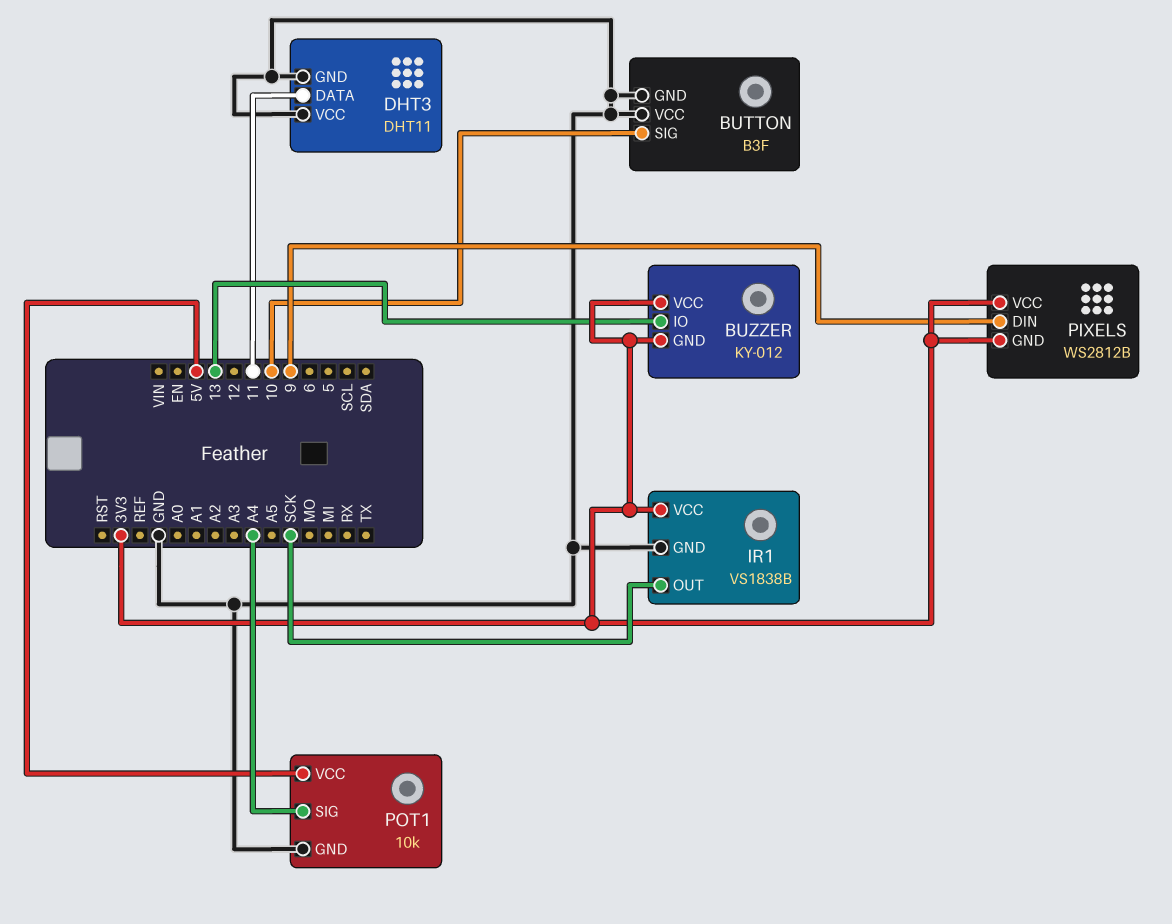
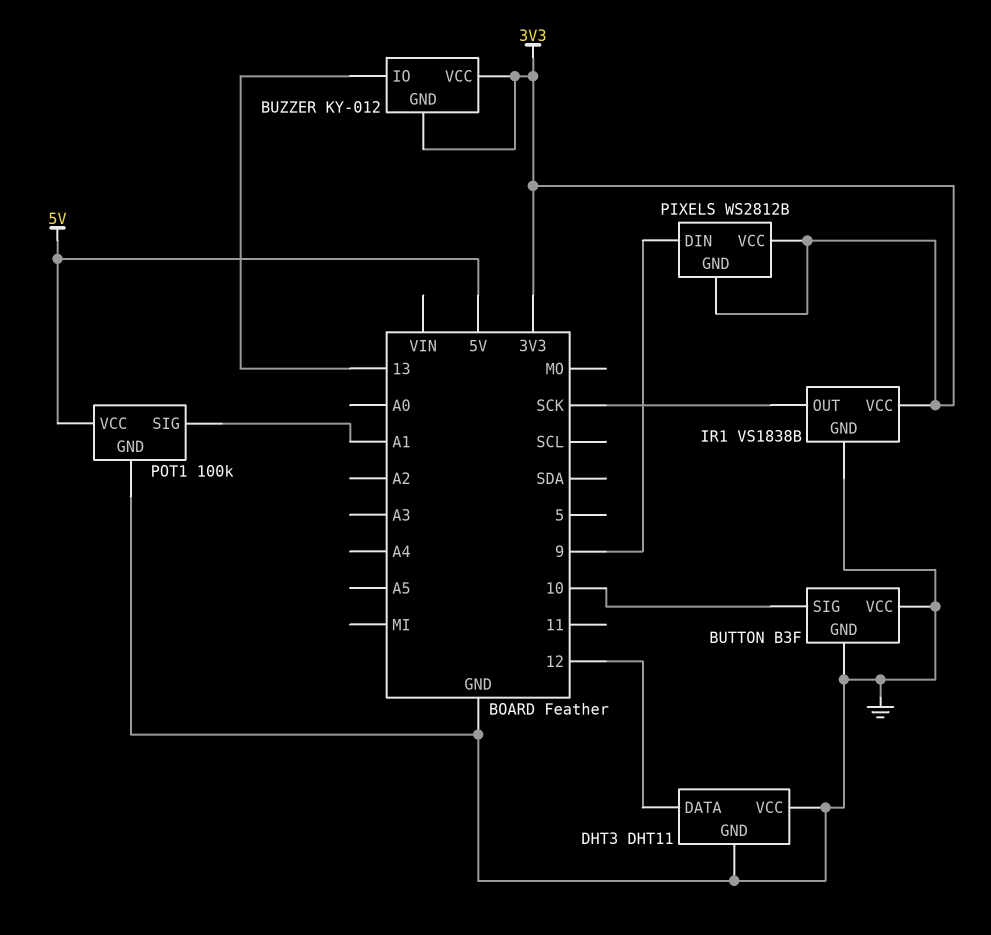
DHT3 pin DATA: 11 -> 12
POT1: 10k -> 100k
POT1 pin SIG: A4 -> A1

